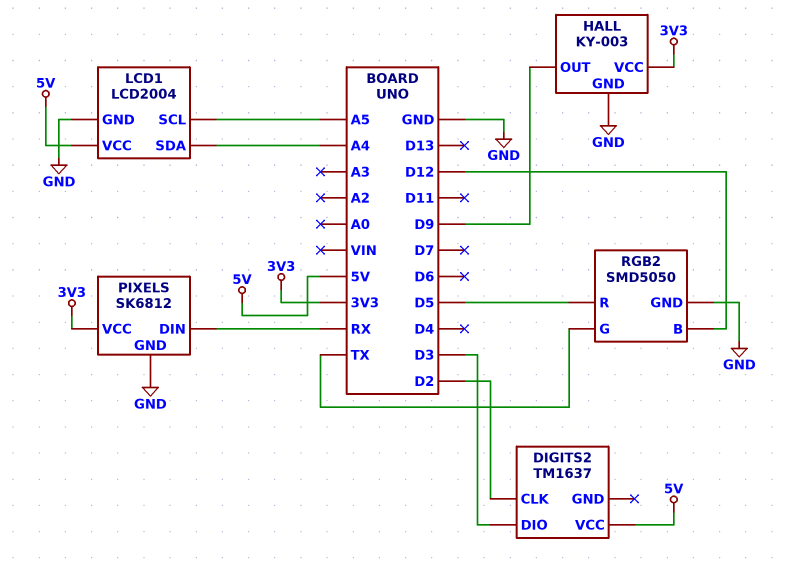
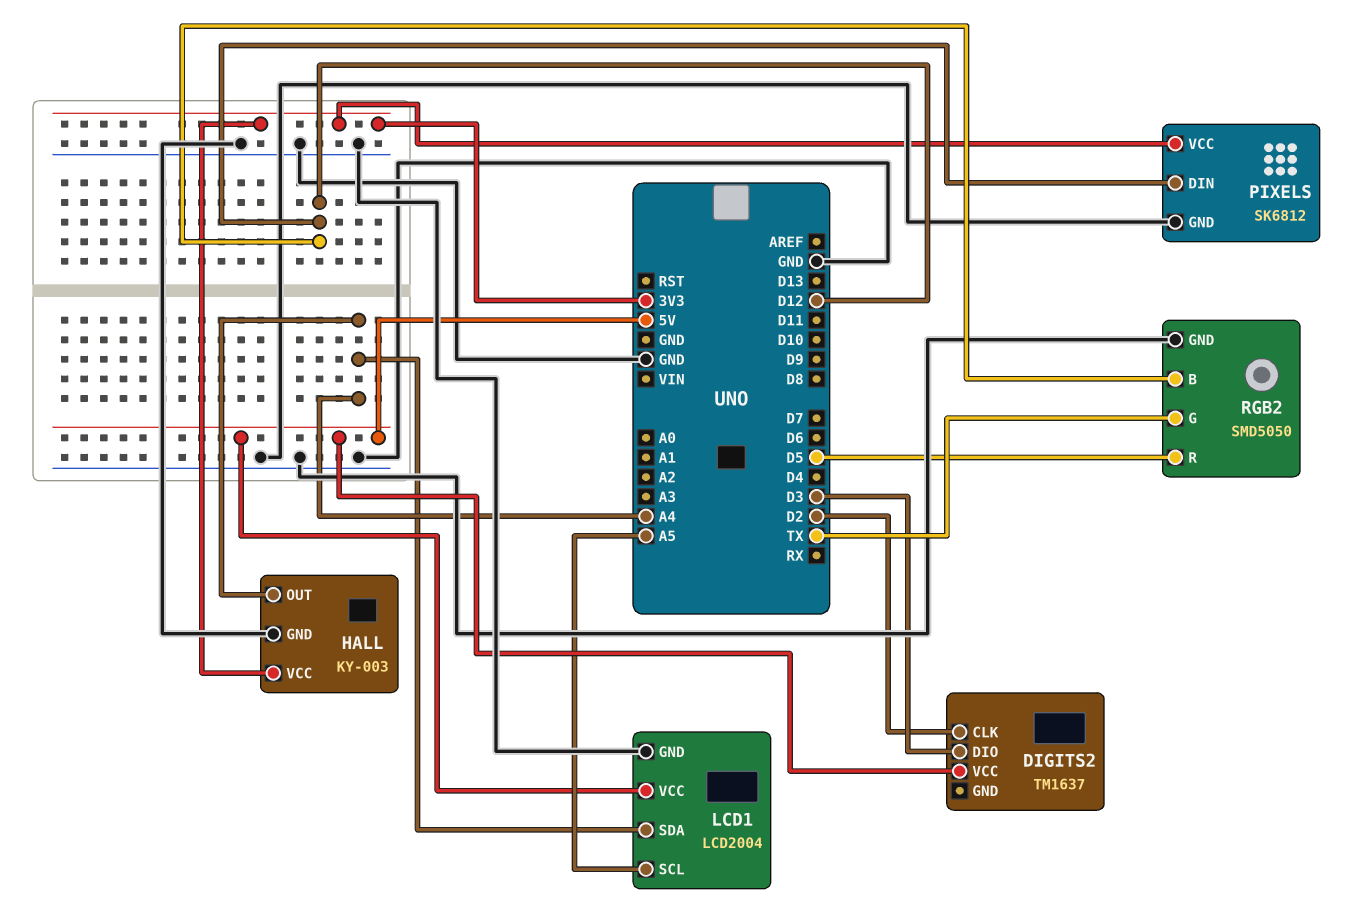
HALL pin OUT: D9 -> A4
PIXELS pin DIN: RX -> D12

